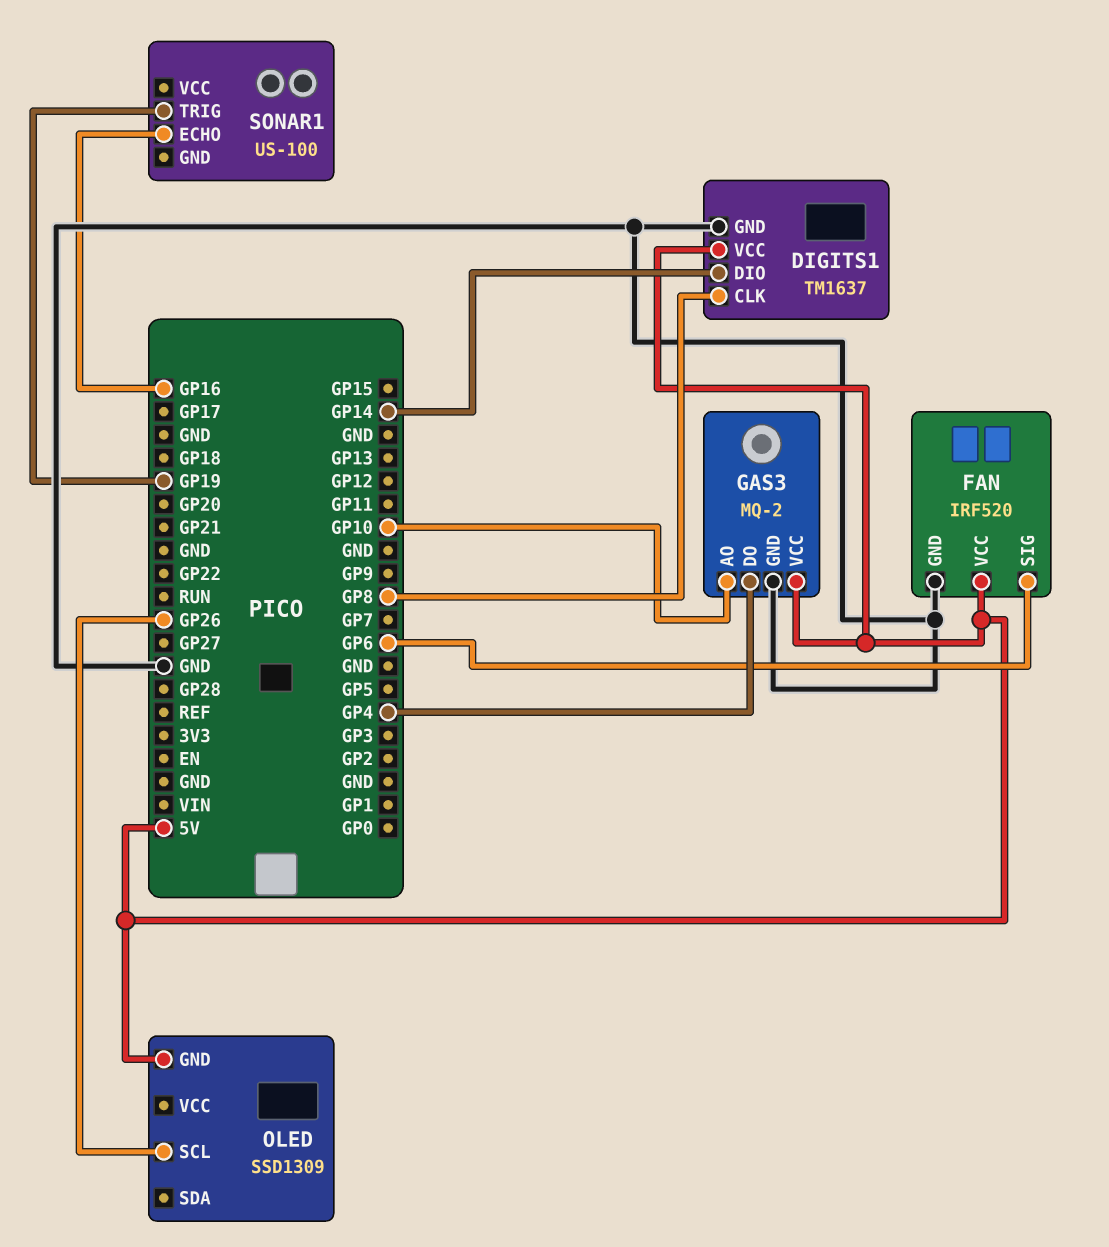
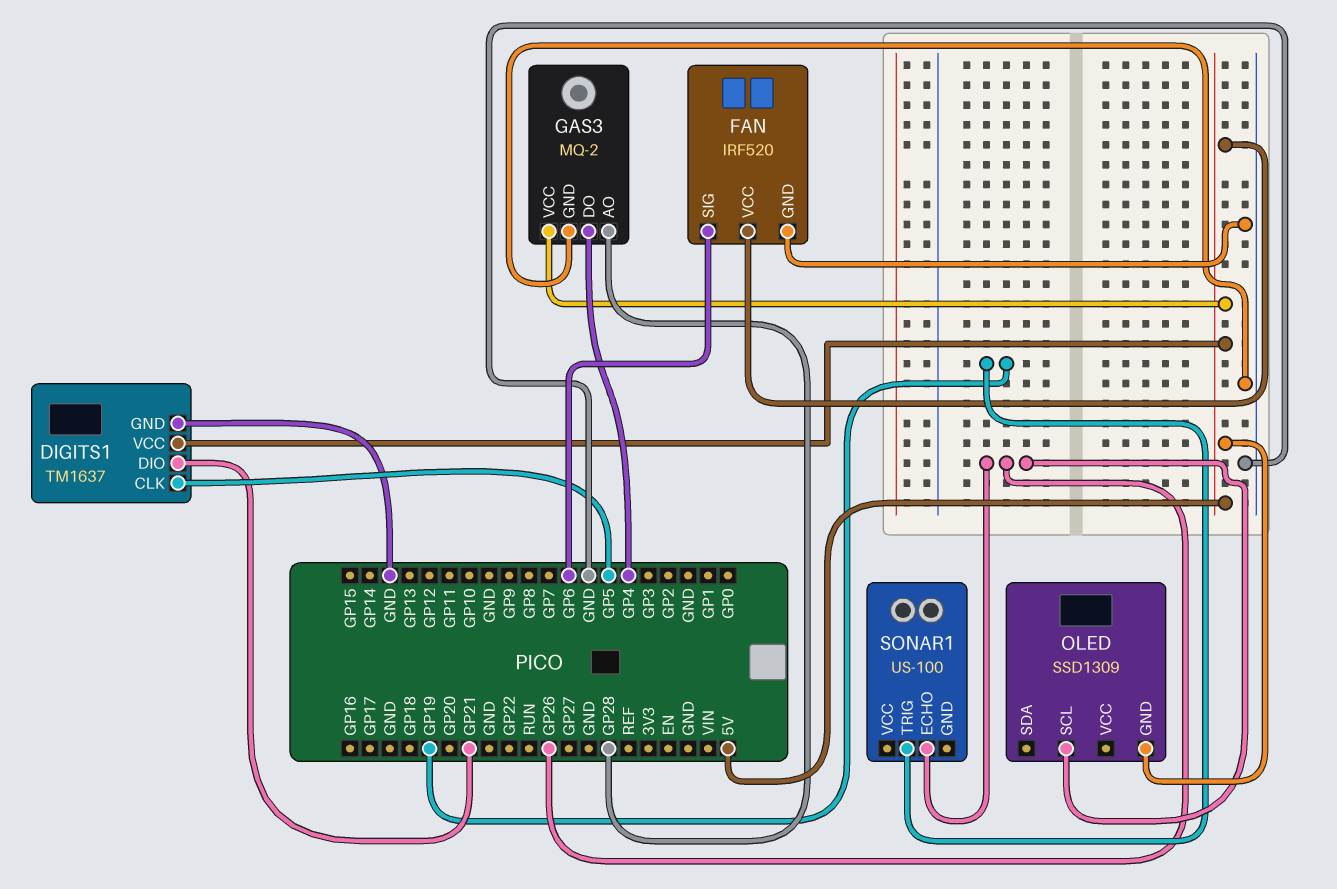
DIGITS1 pin CLK: GP8 -> GP5
DIGITS1 pin DIO: GP14 -> GP21
GAS3 pin AO: GP10 -> GP28
SONAR1 pin ECHO: GP16 -> GP26

